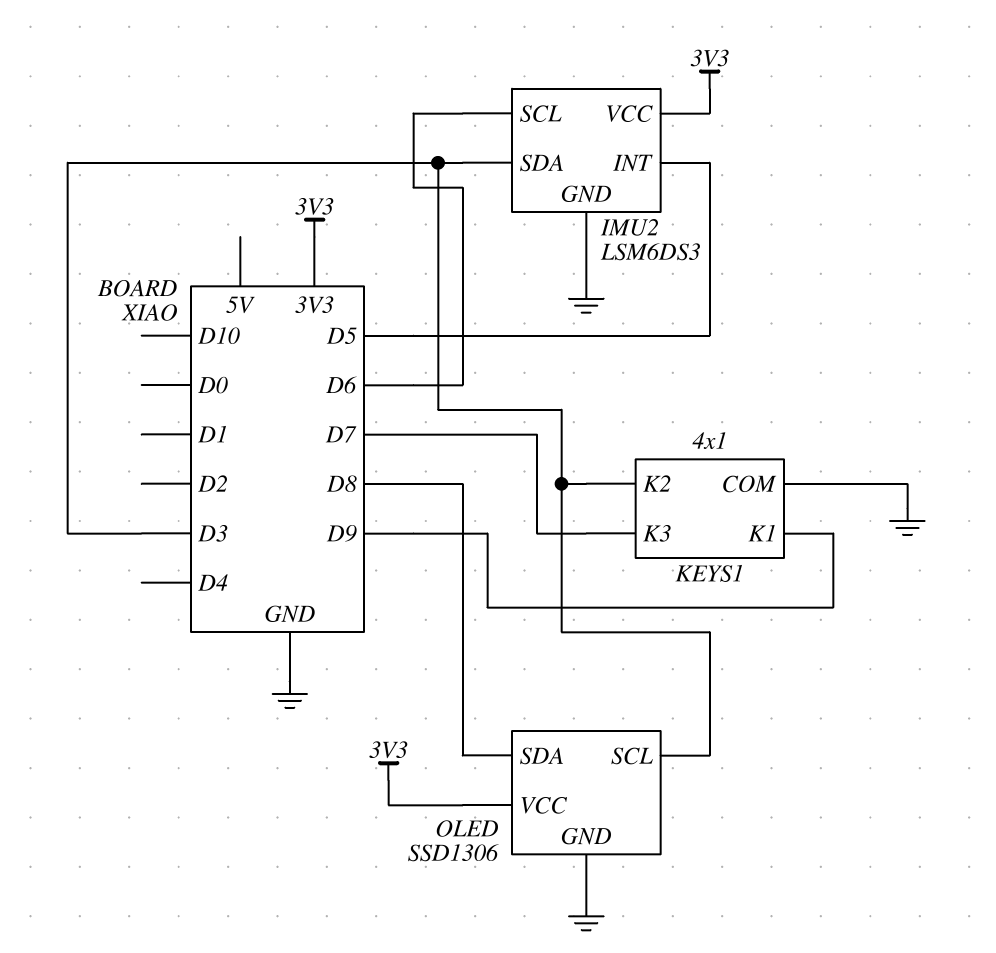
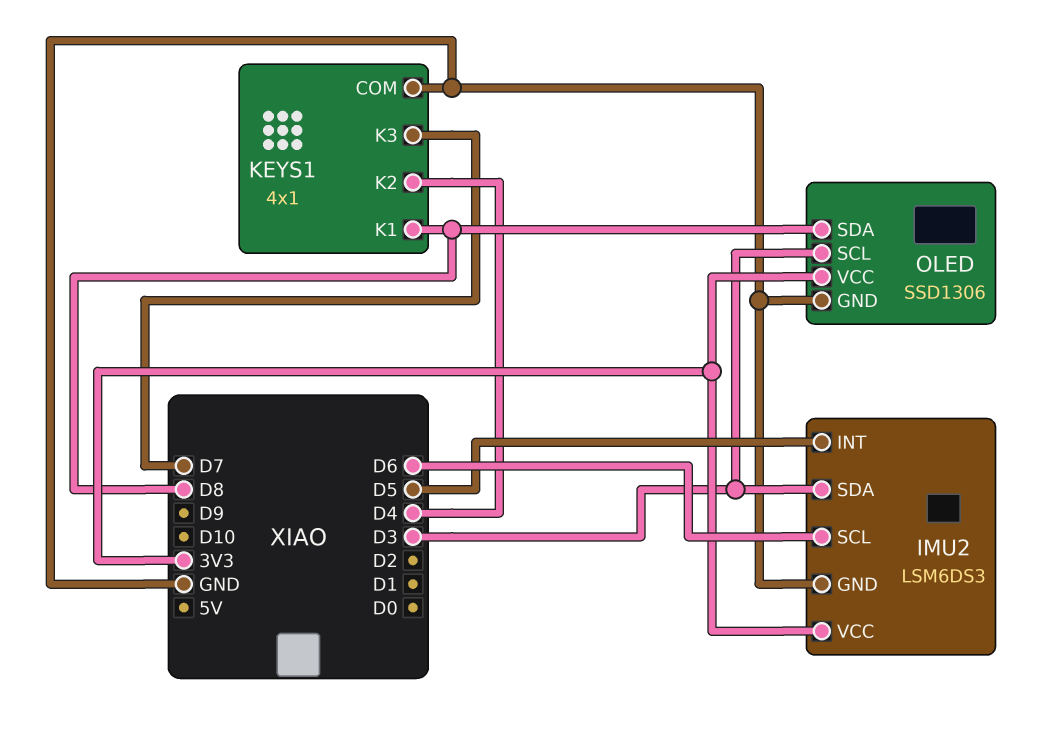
KEYS1 pin K1: D9 -> D8
KEYS1 pin K2: D3 -> D4

